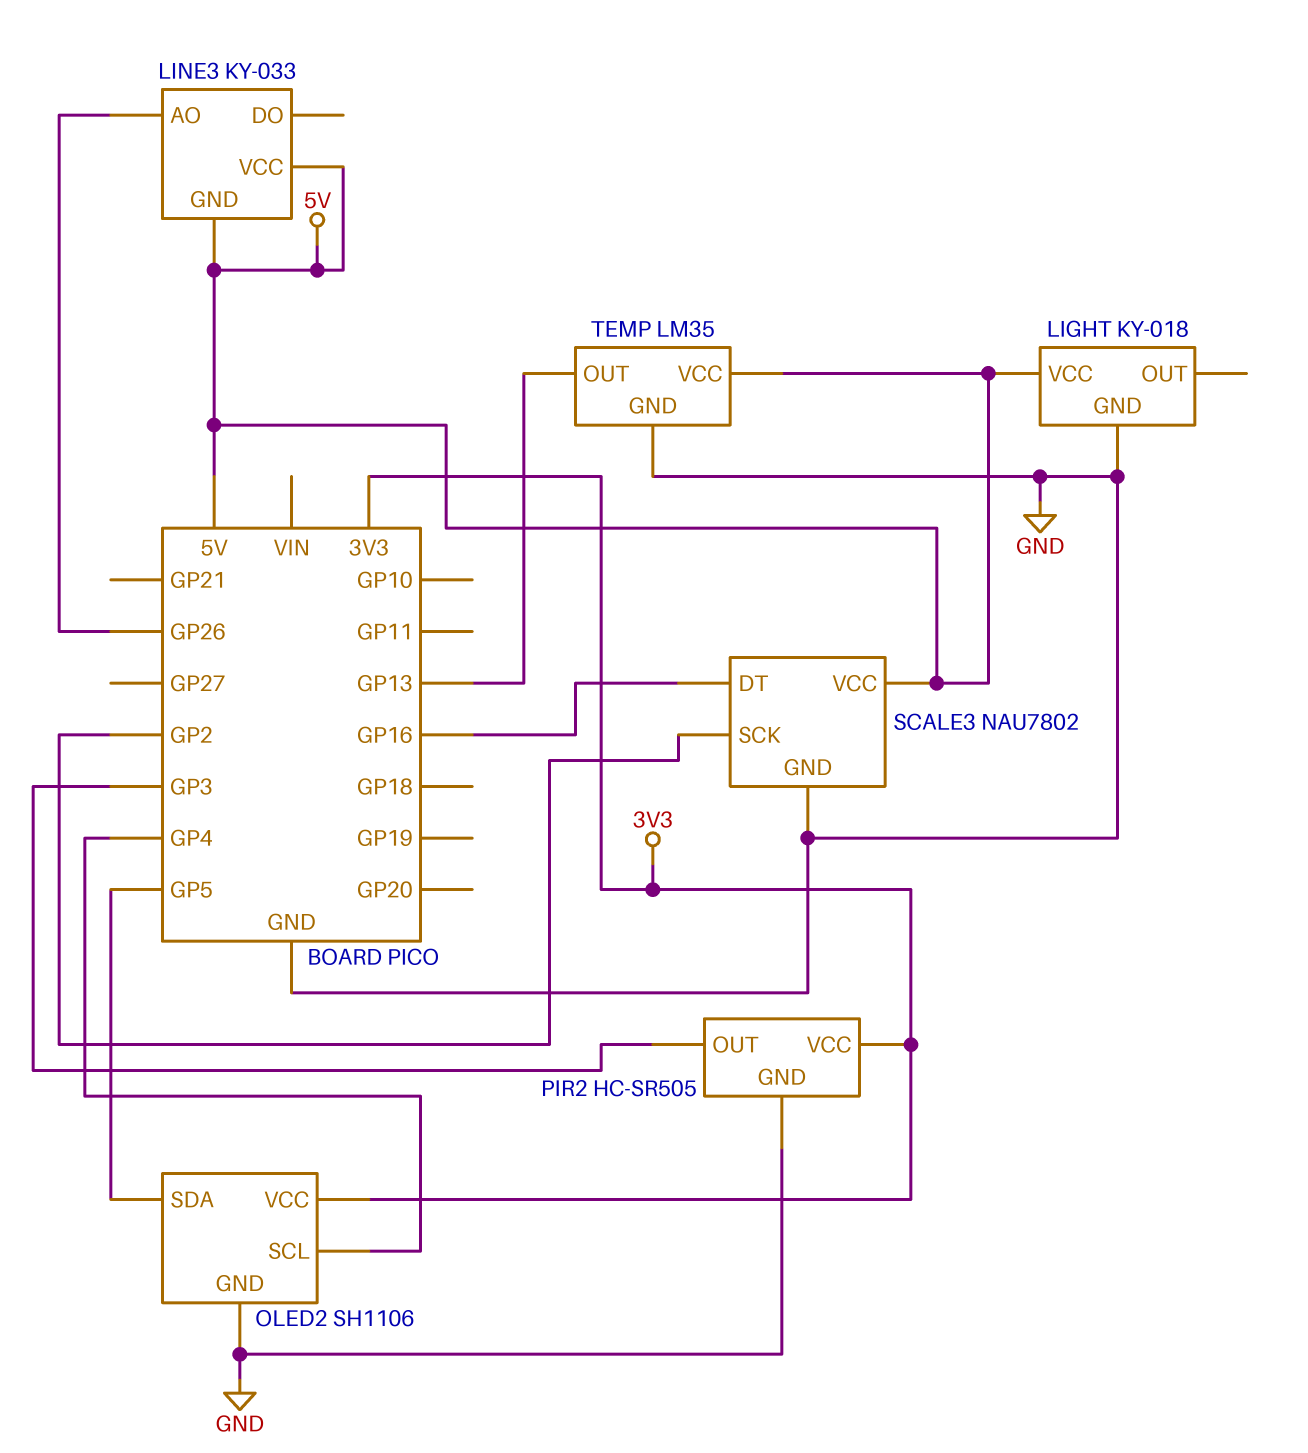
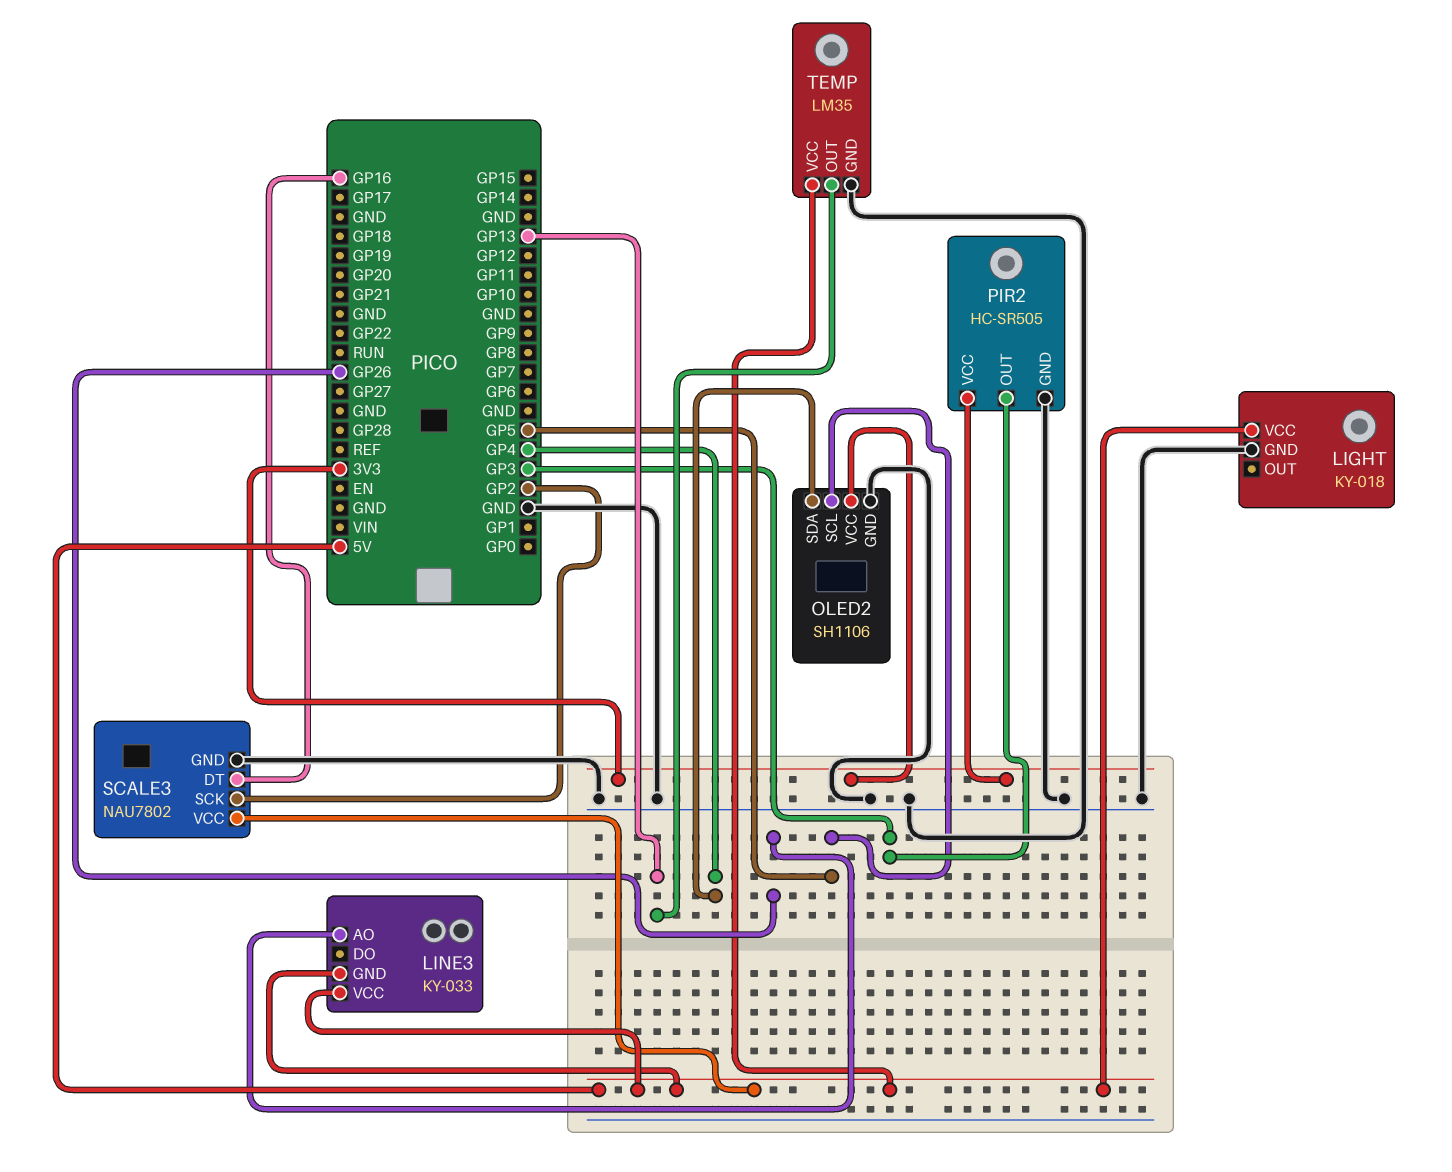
OLED2 pin SCL: GP4 -> GP5
OLED2 pin SDA: GP5 -> GP4

